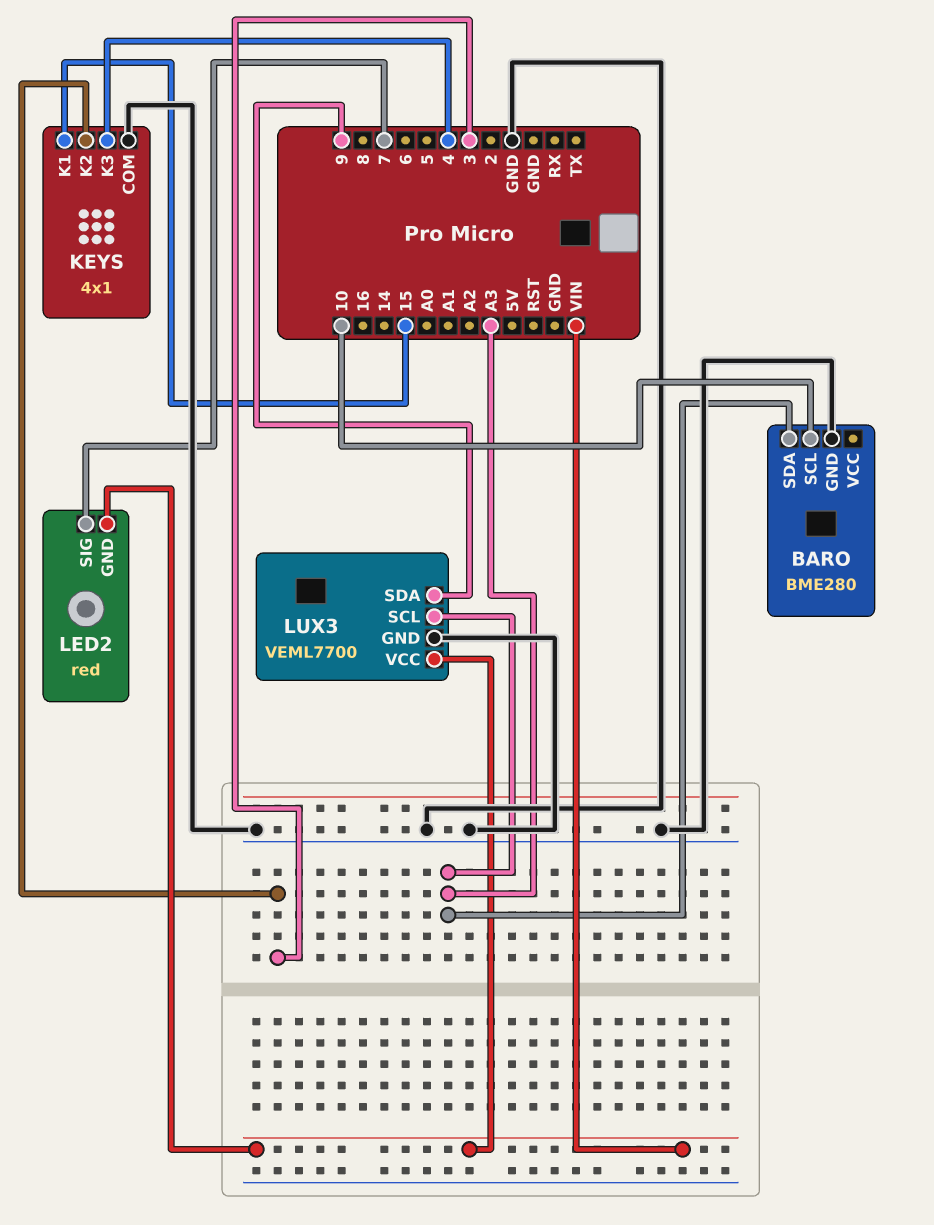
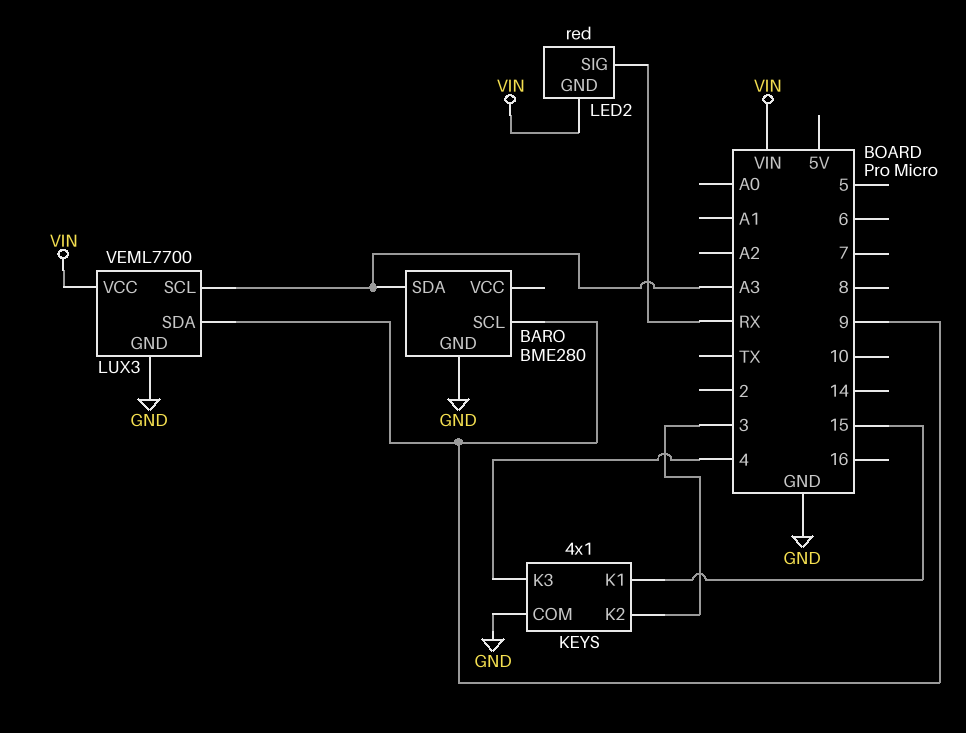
BARO pin SCL: 10 -> 9
LED2 pin SIG: 7 -> RX

